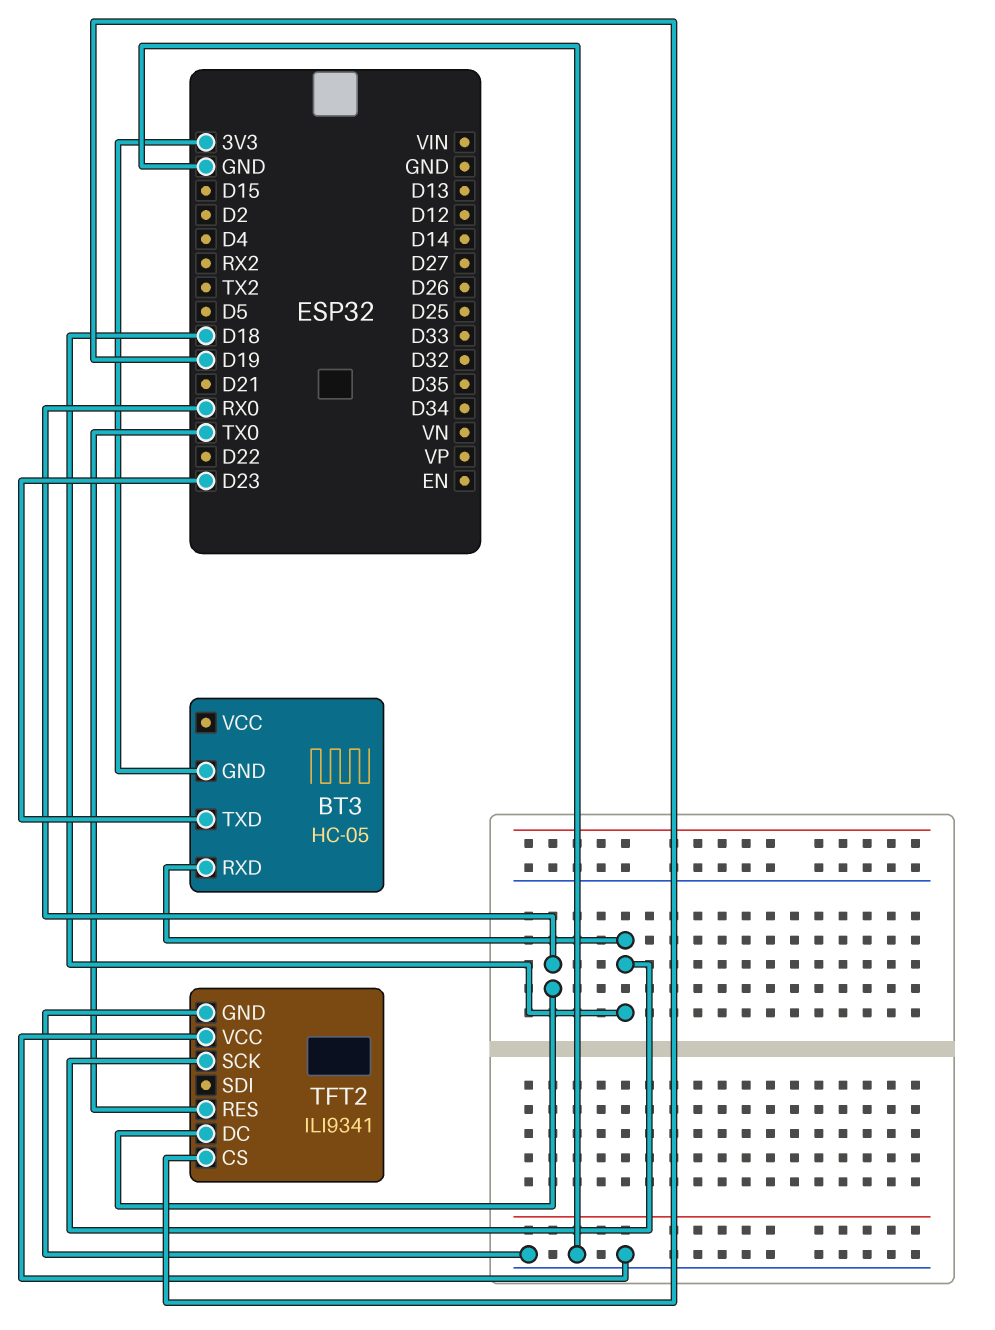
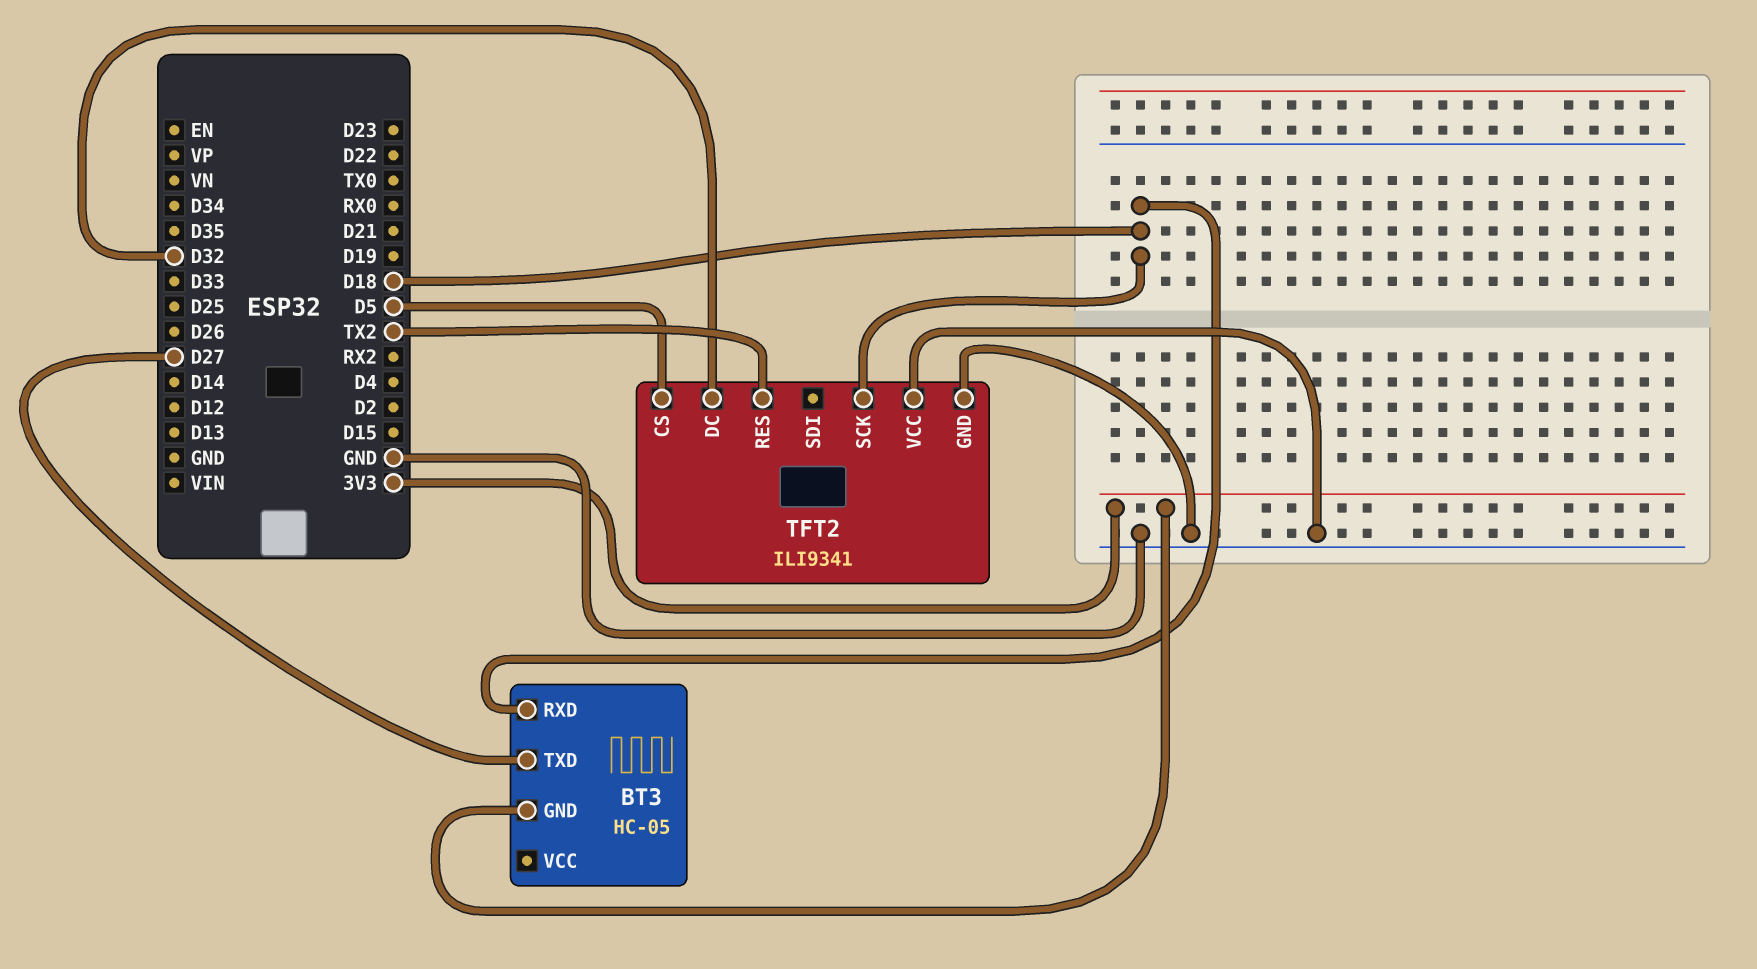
BT3 pin TXD: D23 -> D27
TFT2 pin CS: D19 -> D5
TFT2 pin DC: RX0 -> D32
TFT2 pin RES: TX0 -> TX2

